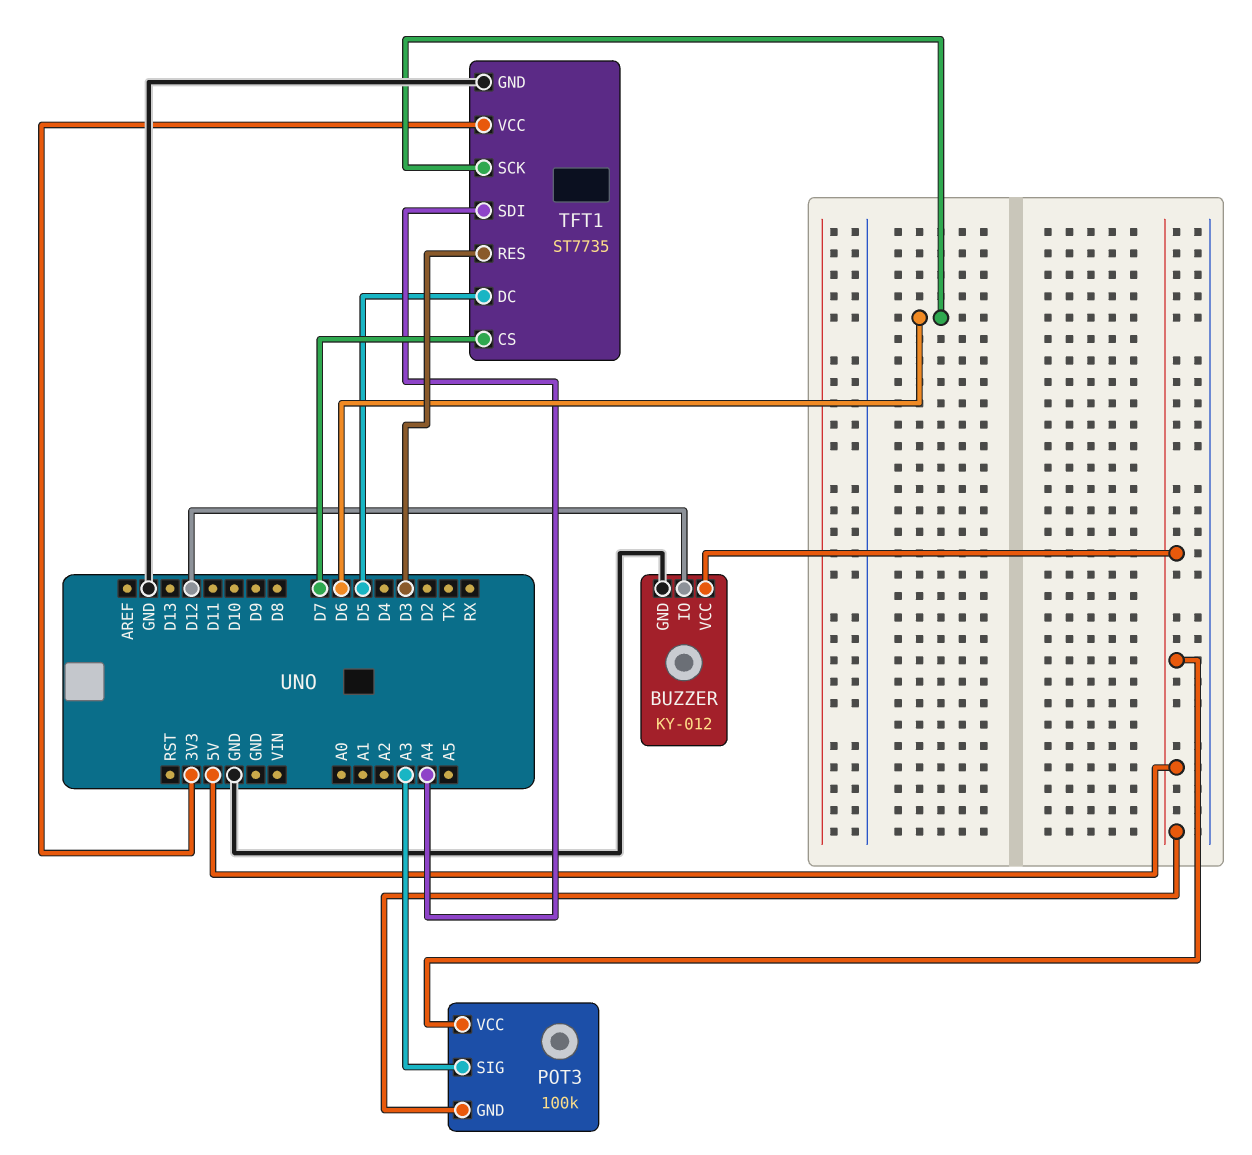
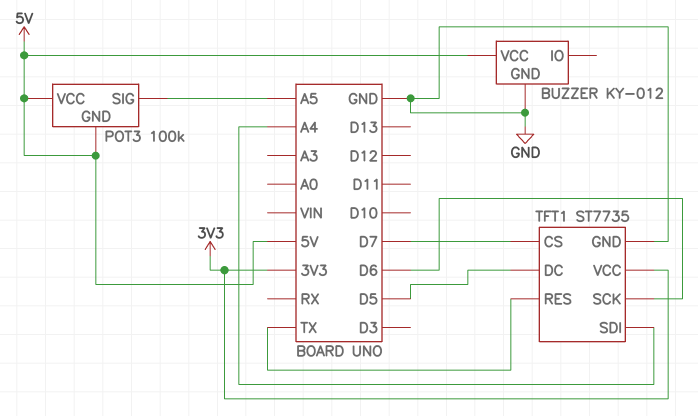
BUZZER pin IO: D12 -> none
POT3 pin SIG: A3 -> A5
TFT1 pin RES: D3 -> TX

